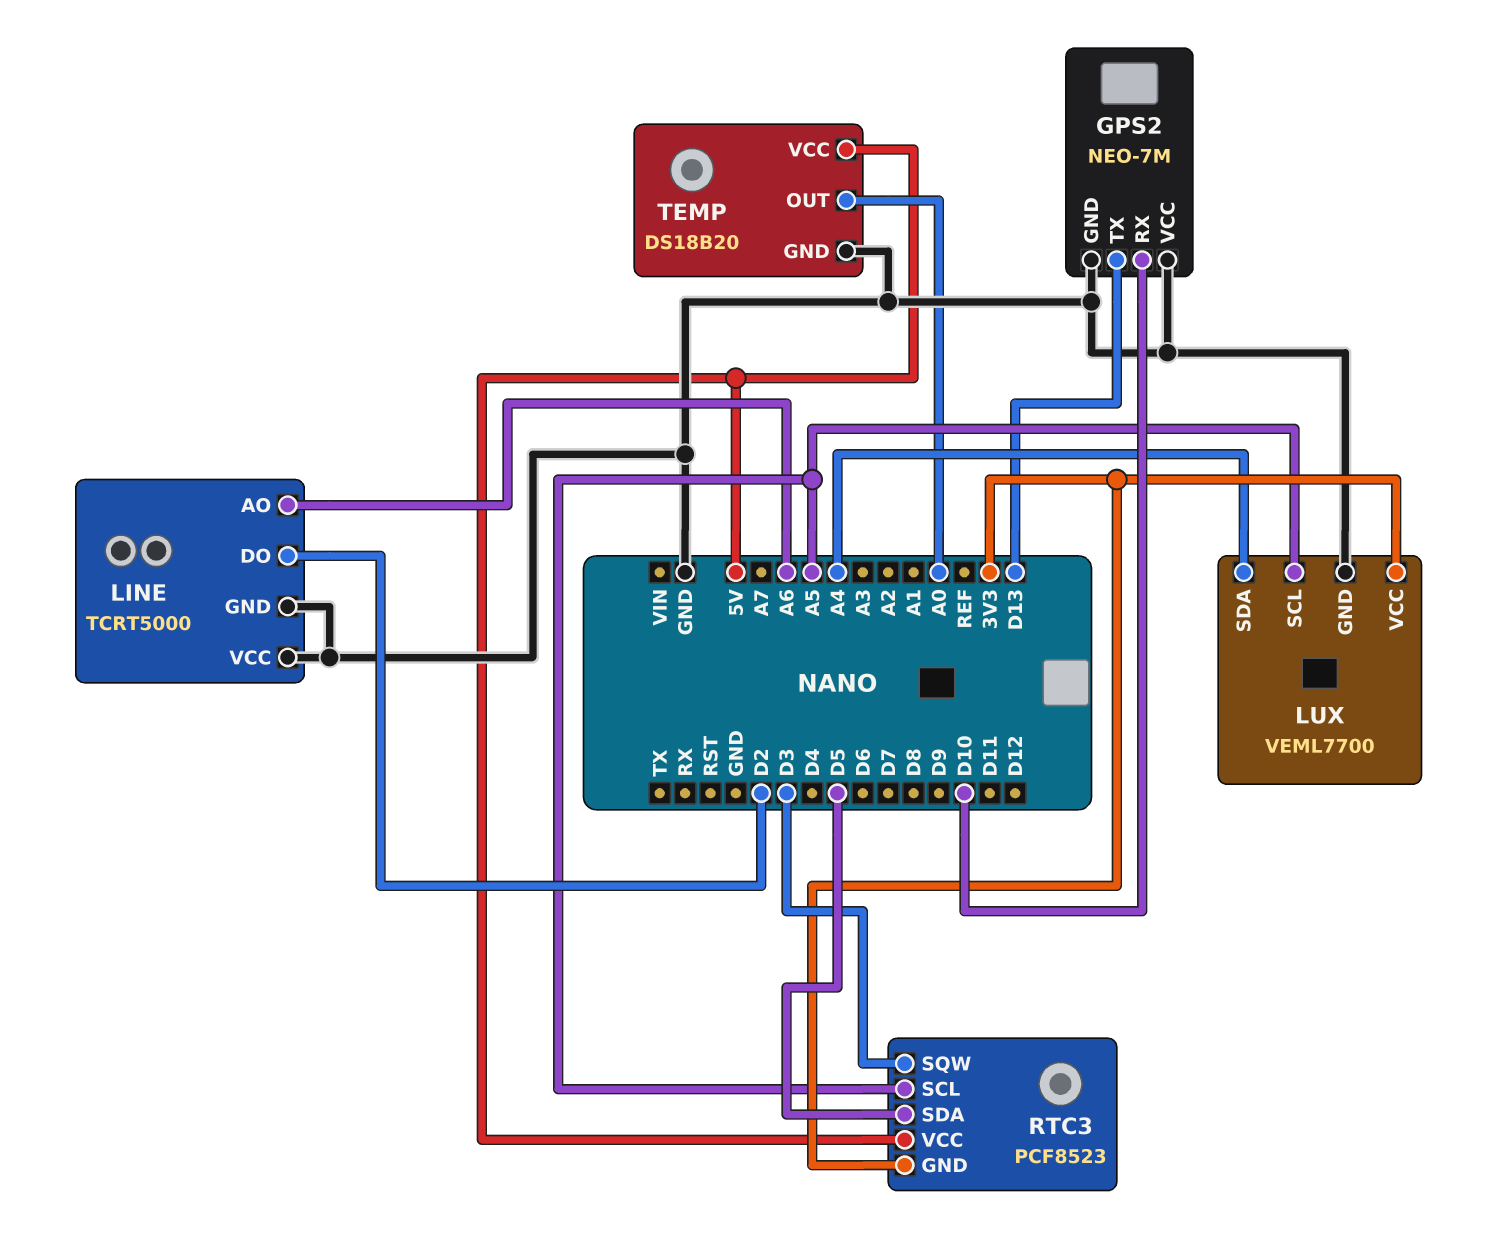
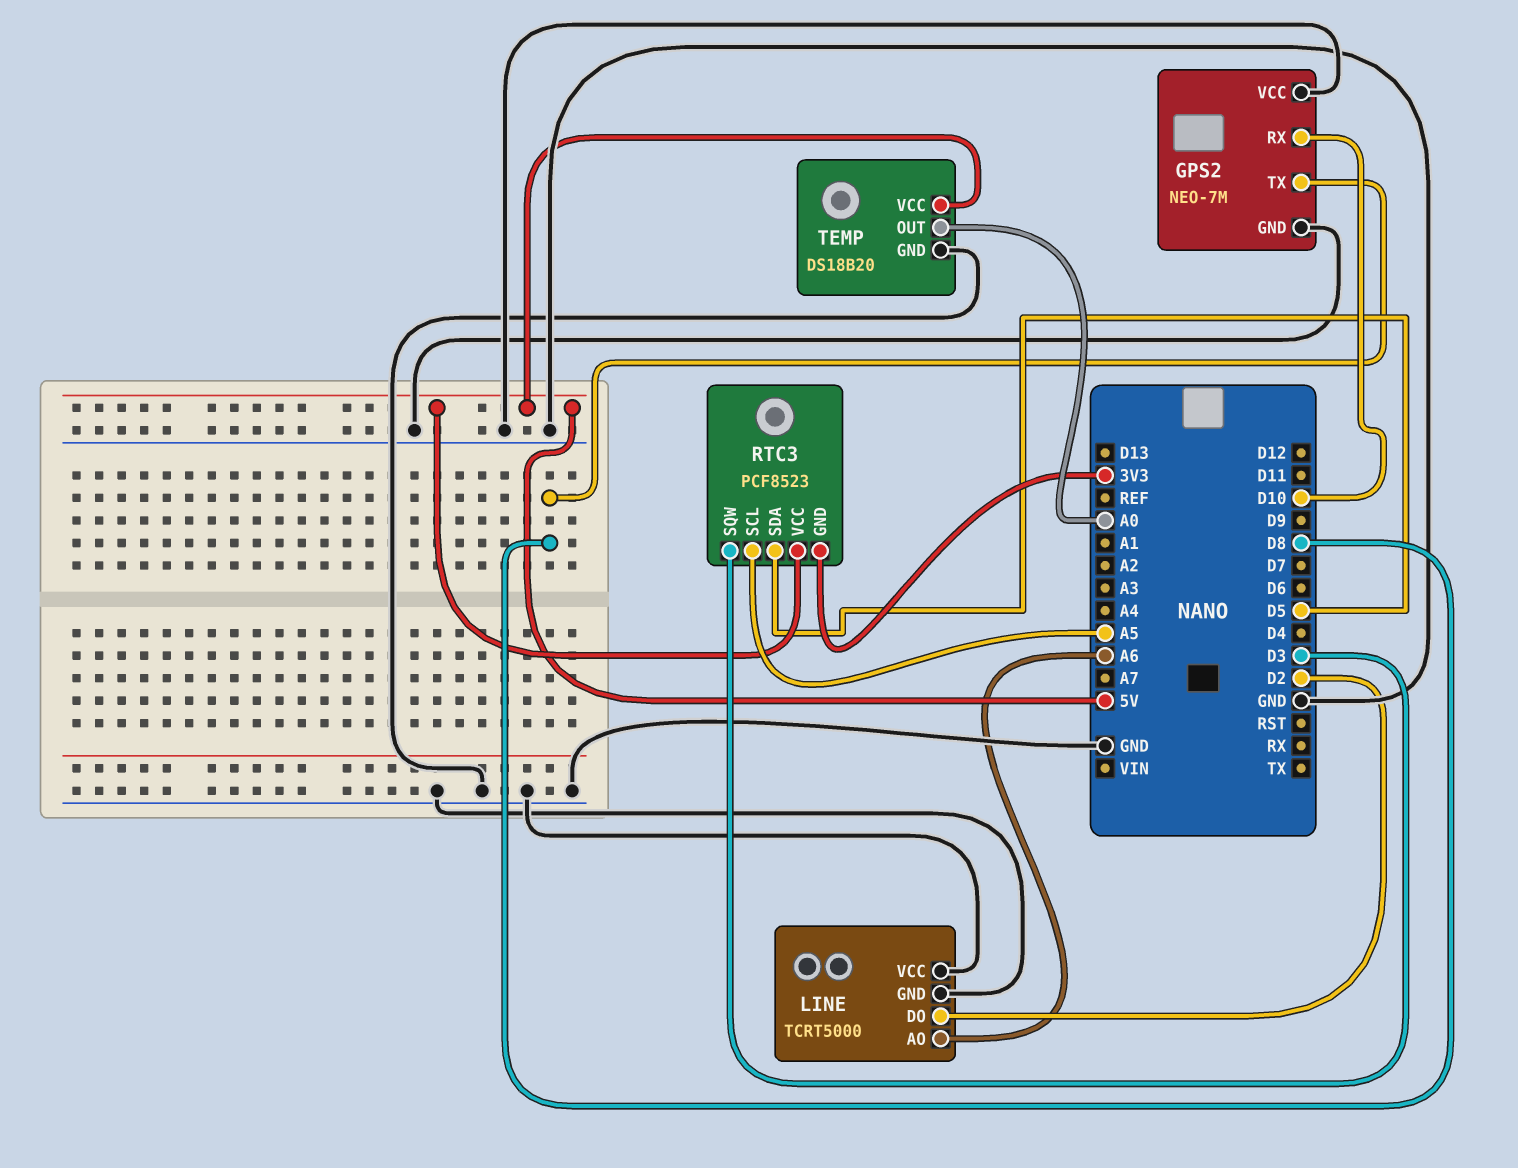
GPS2 pin TX: D13 -> D8
LUX: VEML7700 -> none
LUX pin GND: GND -> none
LUX pin SCL: A5 -> none
LUX pin SDA: A4 -> none
LUX pin VCC: 3V3 -> none

